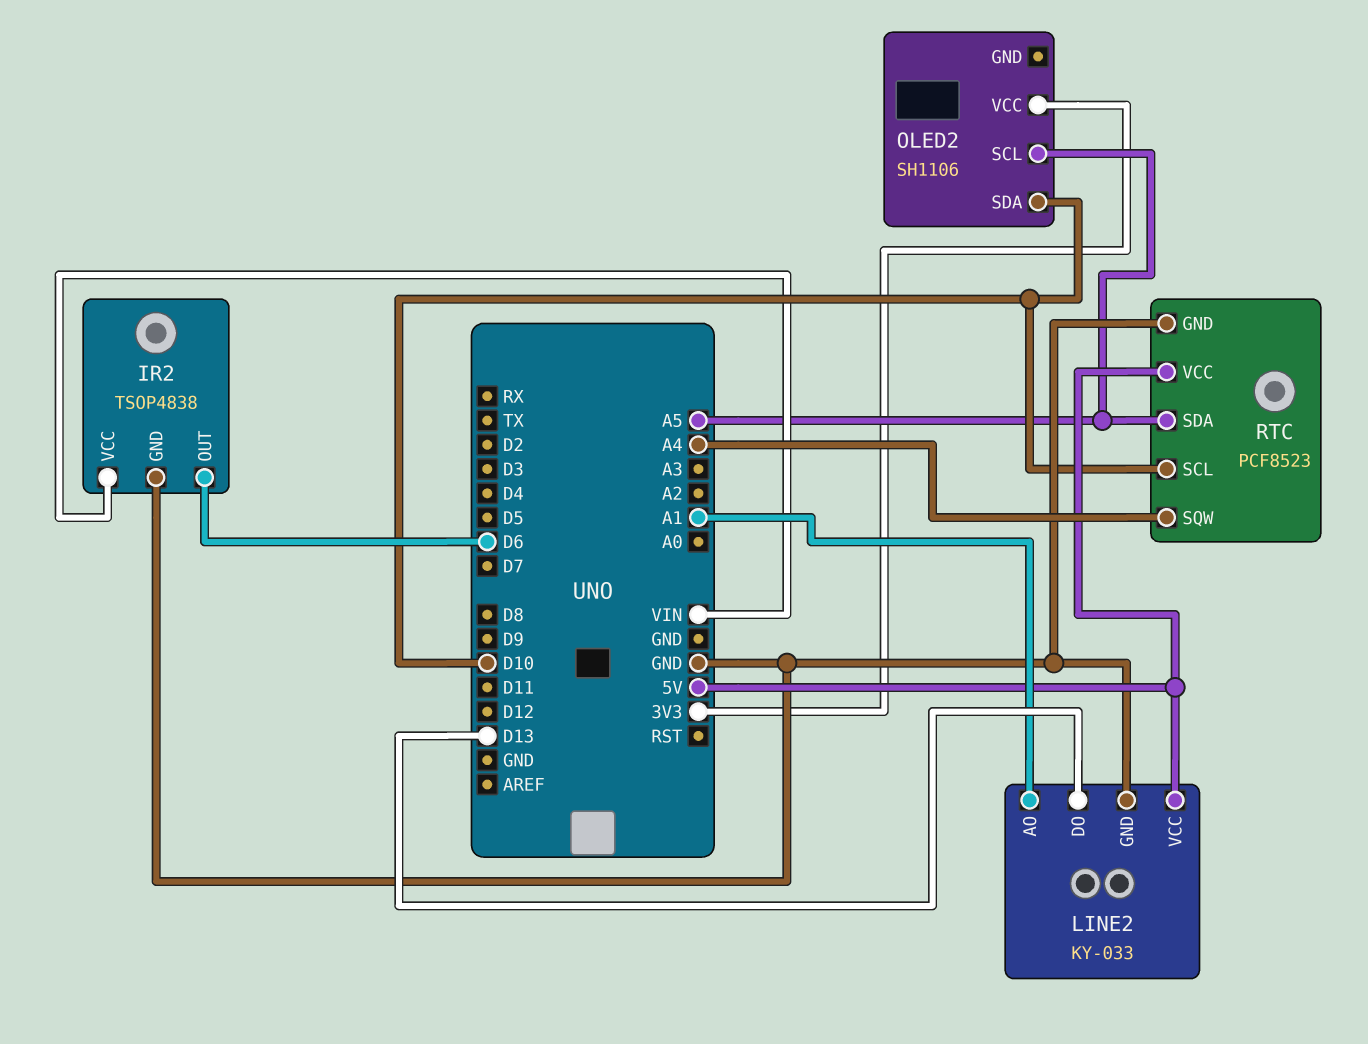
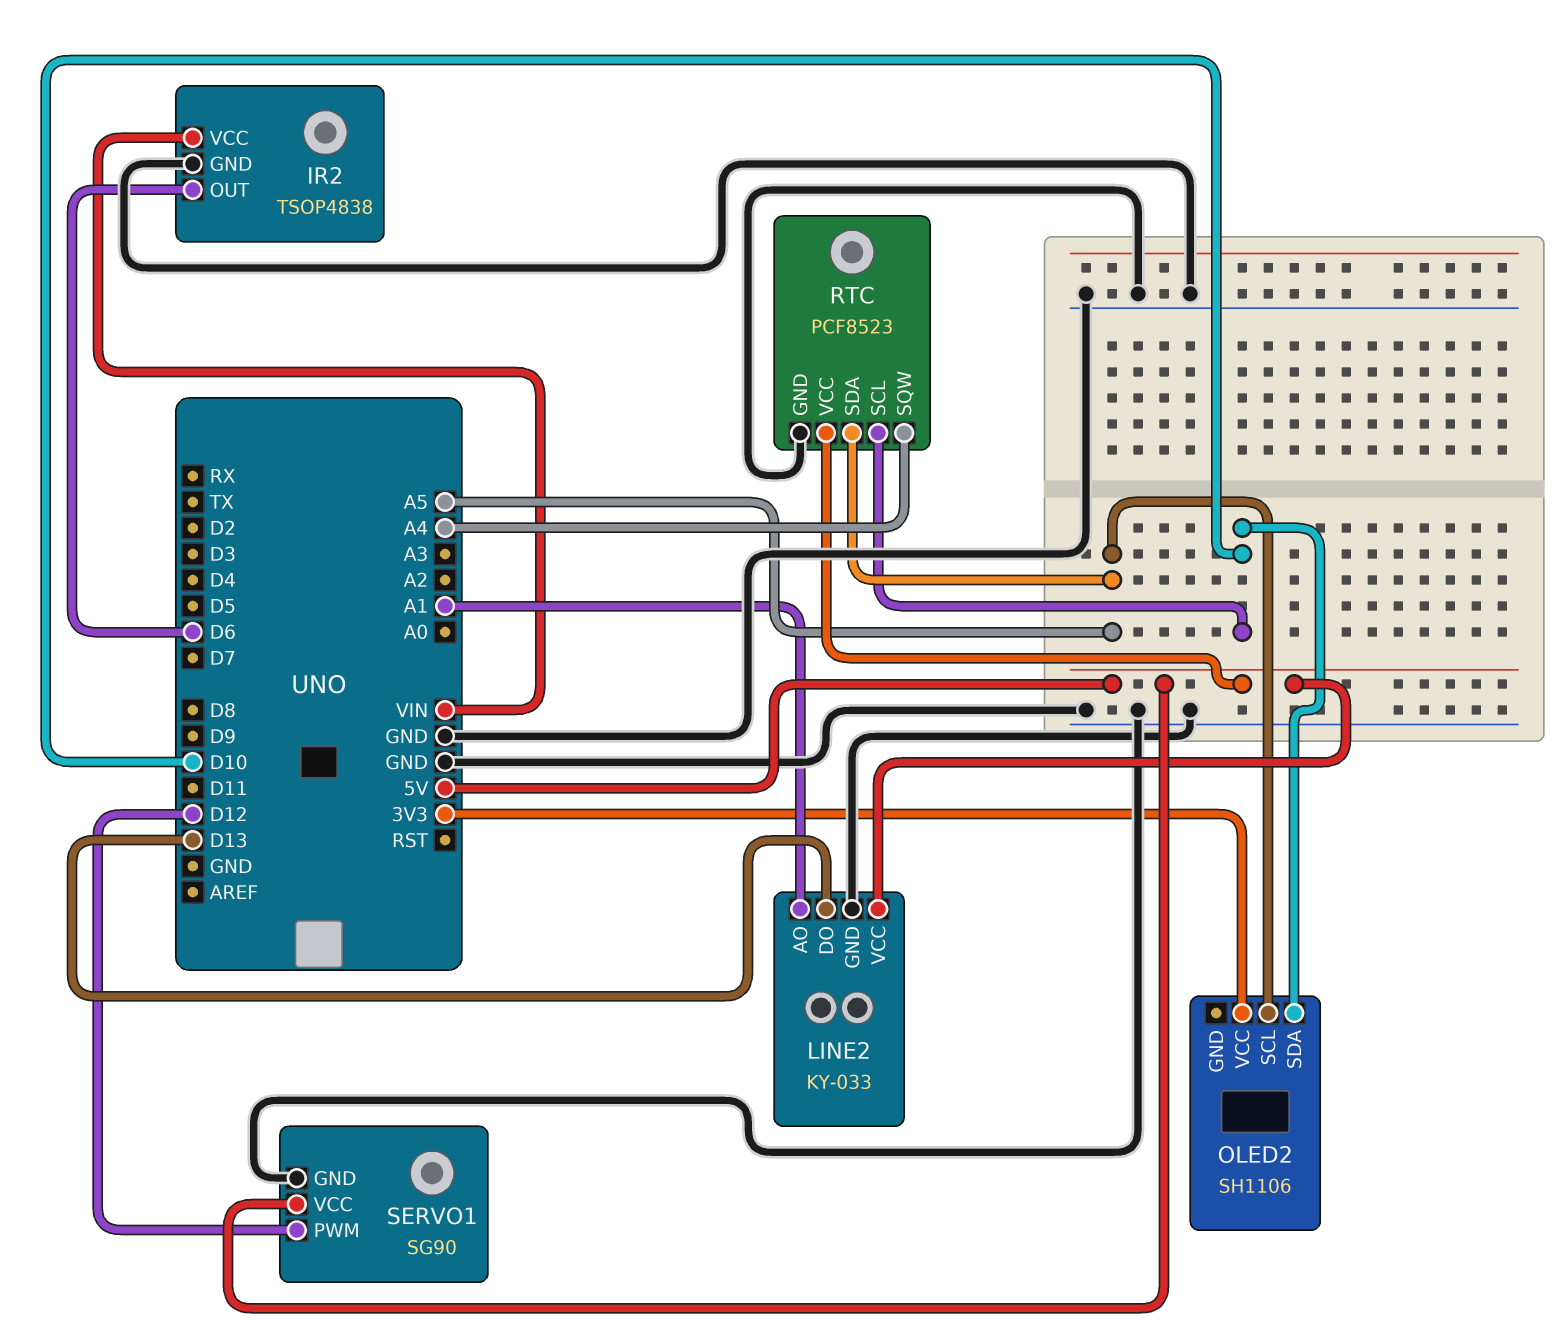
SERVO1: none -> SG90
SERVO1 pin GND: none -> GND
SERVO1 pin PWM: none -> D12
SERVO1 pin VCC: none -> 5V

